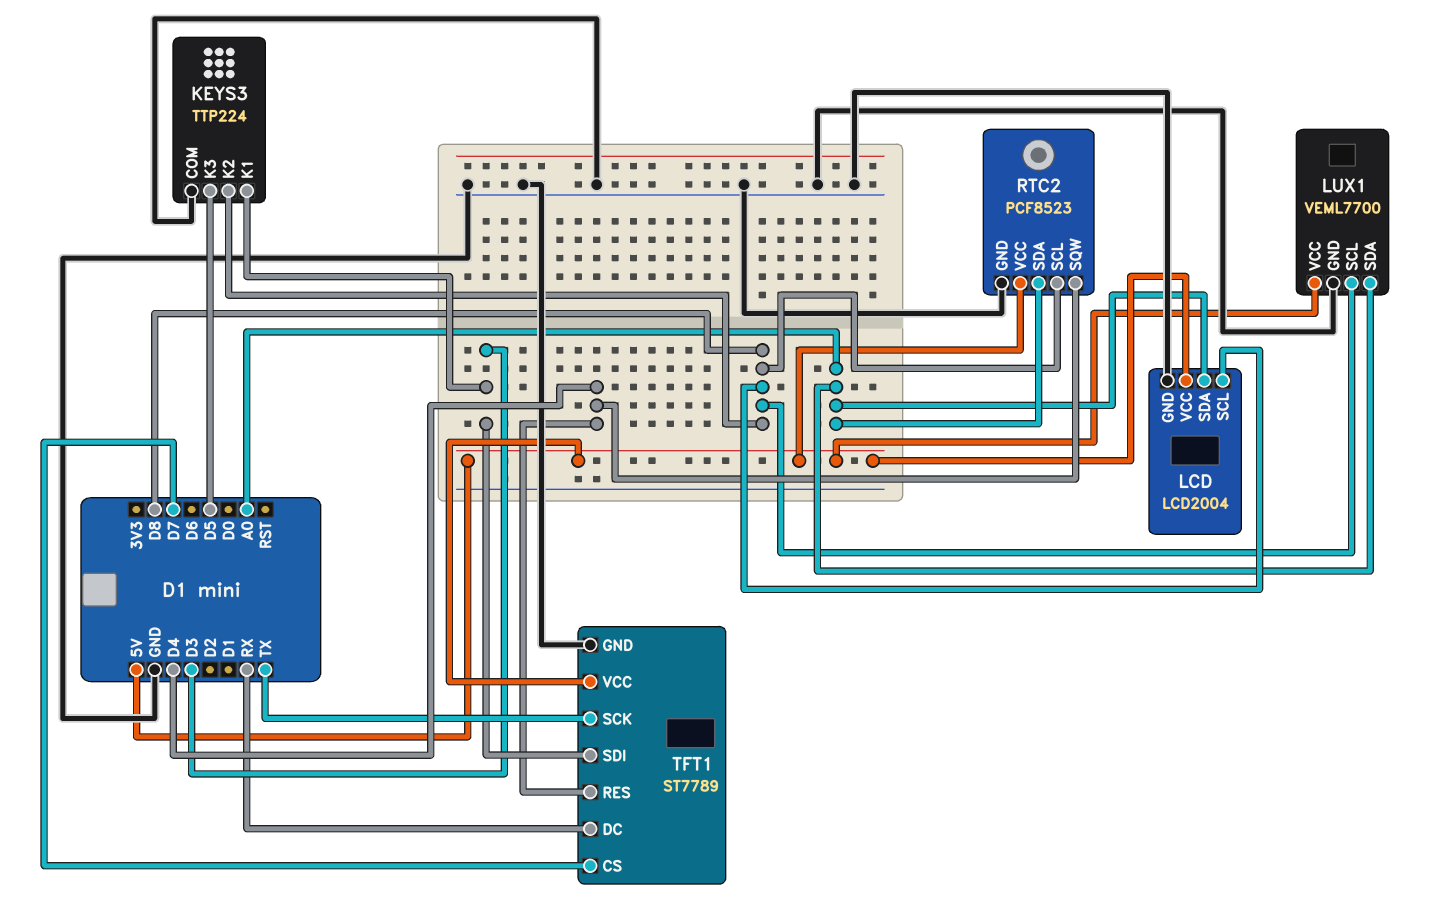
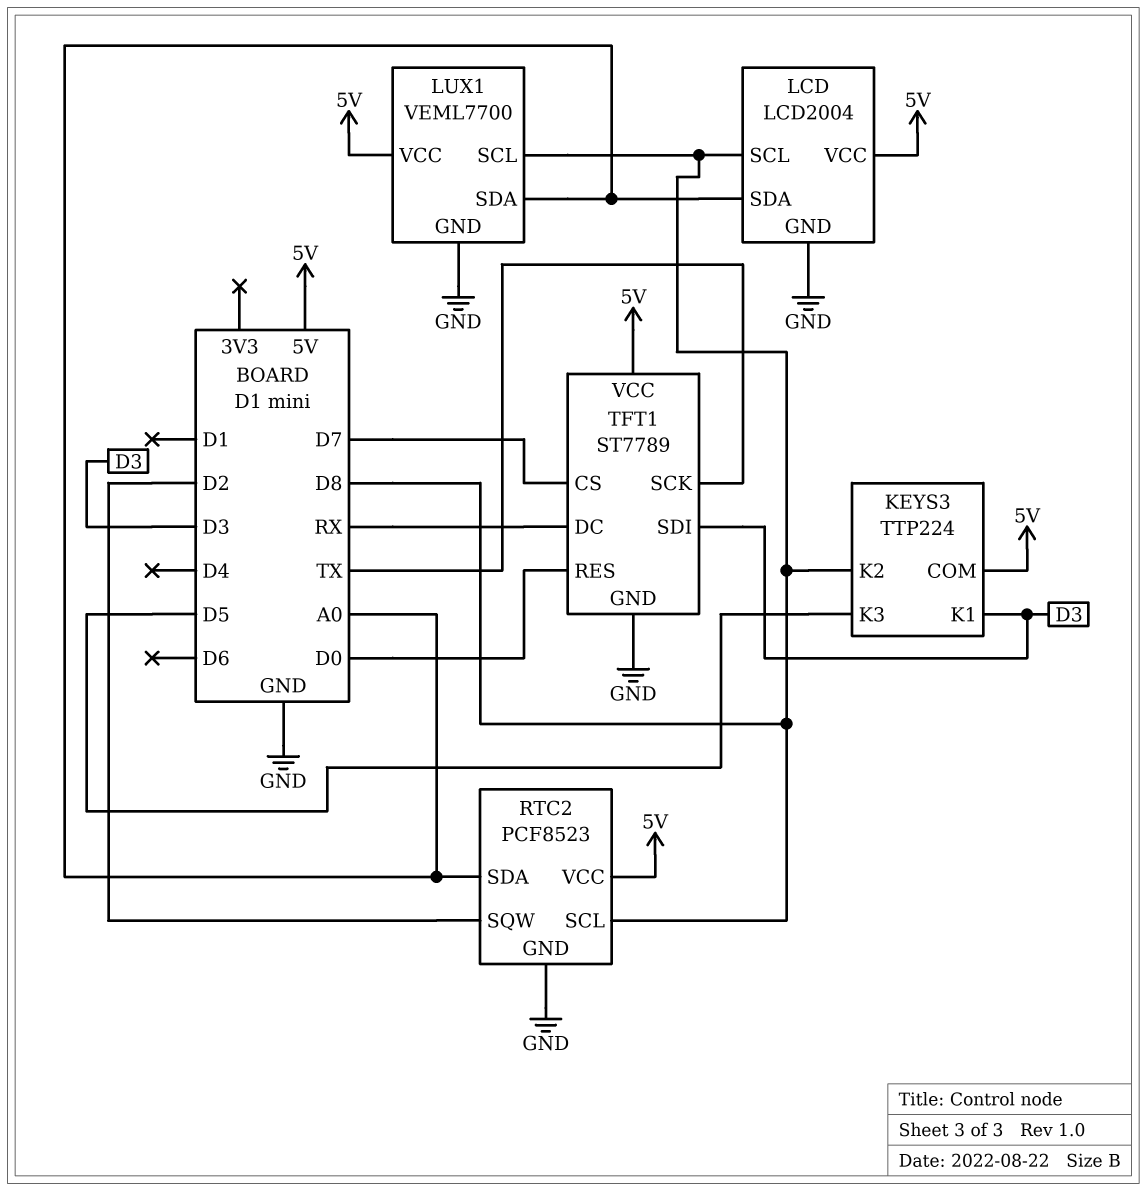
KEYS3 pin COM: GND -> 5V
RTC2 pin SQW: D4 -> D2
TFT1 pin RES: D4 -> D0

